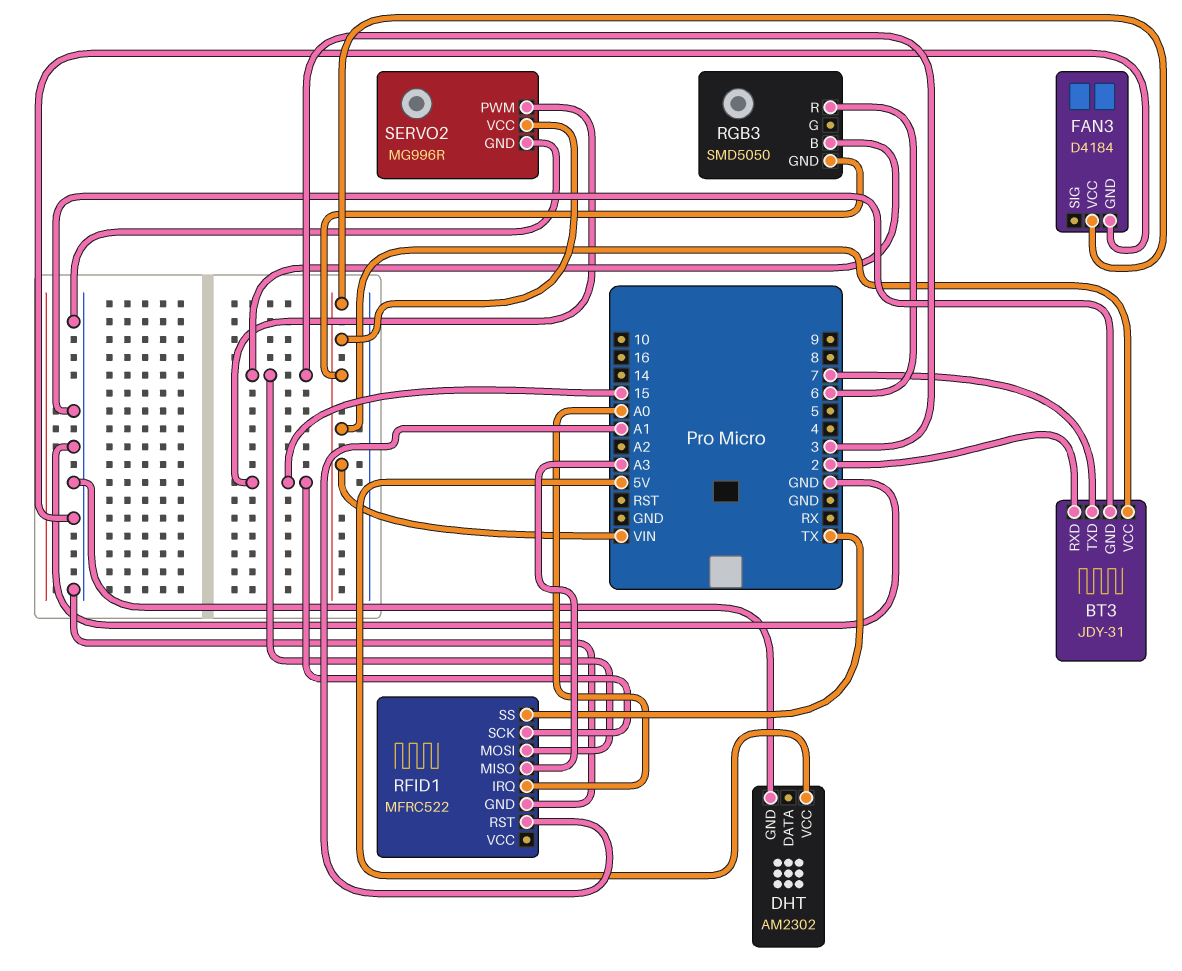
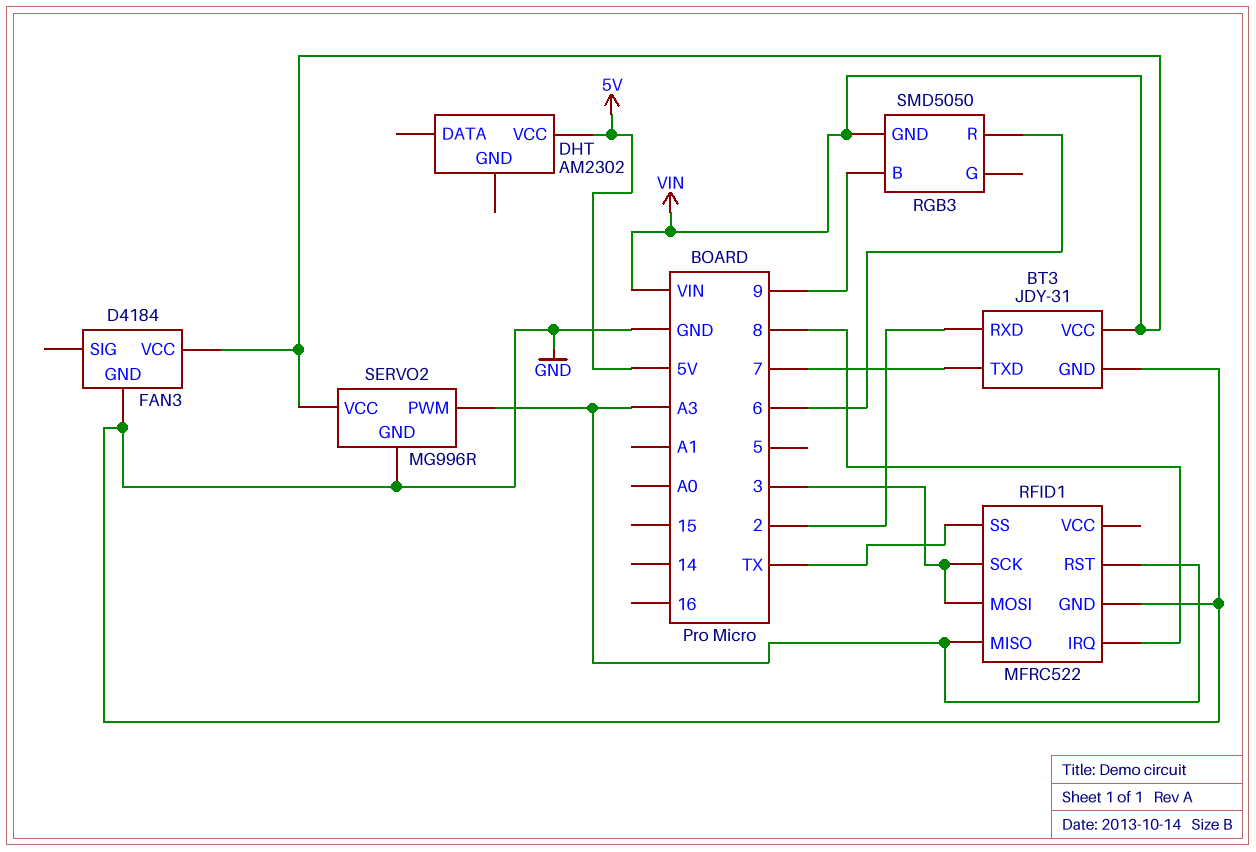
DHT pin GND: GND -> none
RFID1 pin IRQ: A0 -> 8
RFID1 pin RST: A1 -> A3
RFID1 pin SCK: 15 -> 3
RGB3 pin B: 3 -> 9
SERVO2 pin PWM: 15 -> A3

